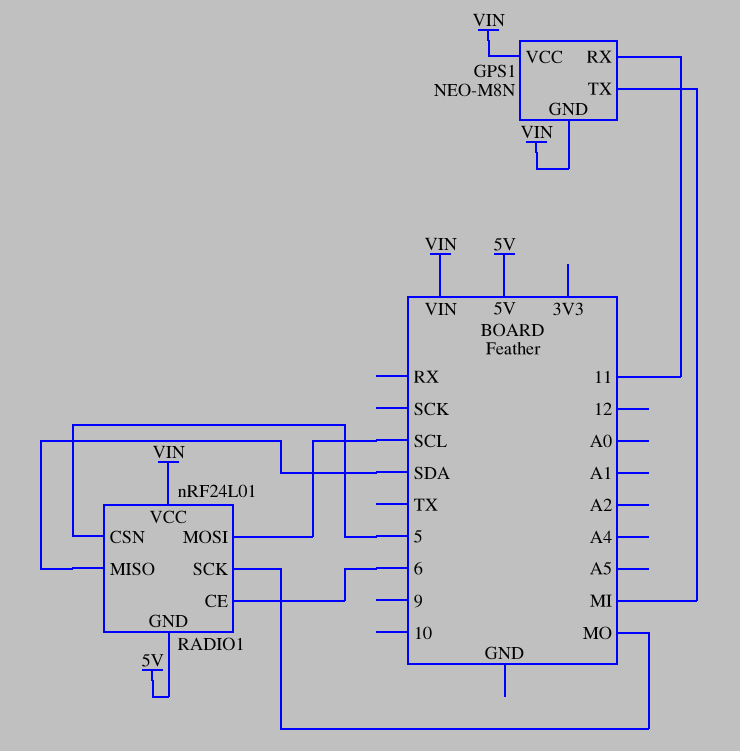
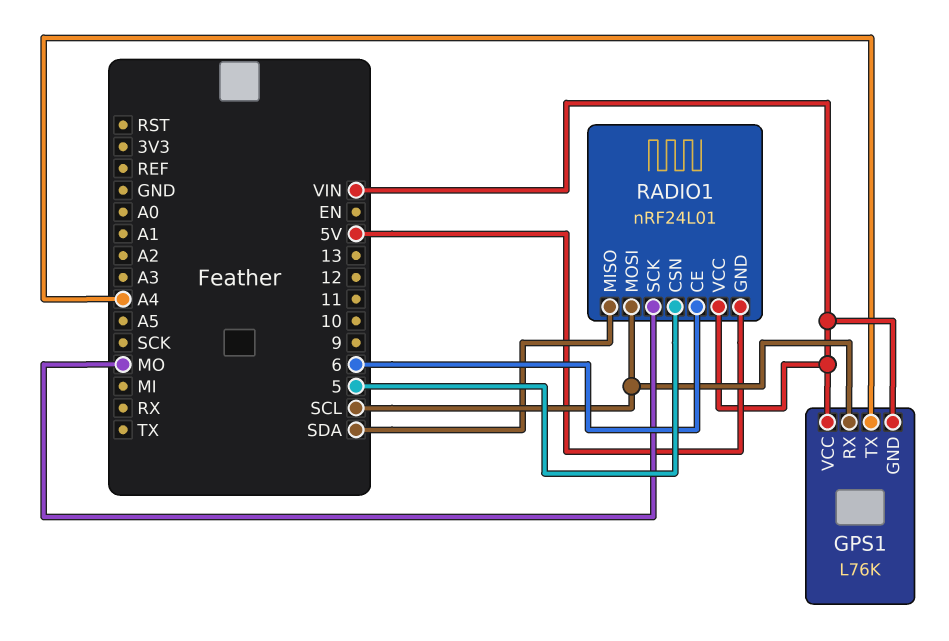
GPS1: NEO-M8N -> L76K
GPS1 pin RX: 11 -> SCL
GPS1 pin TX: MI -> A4

